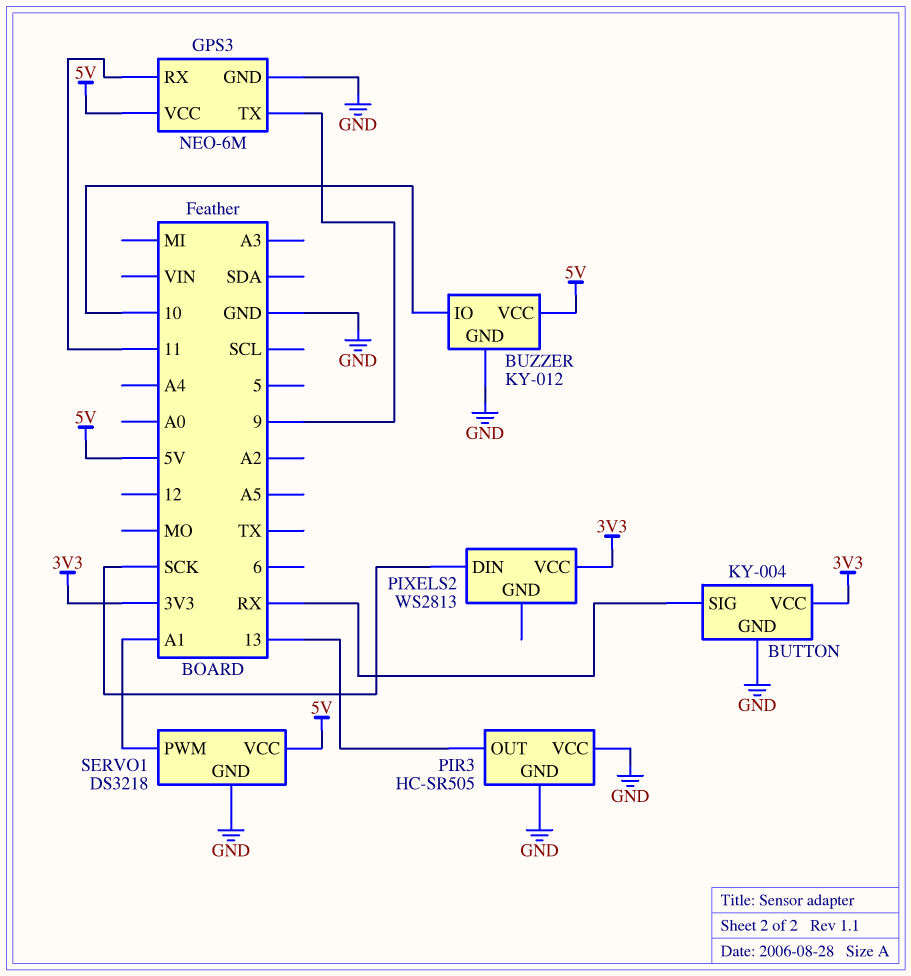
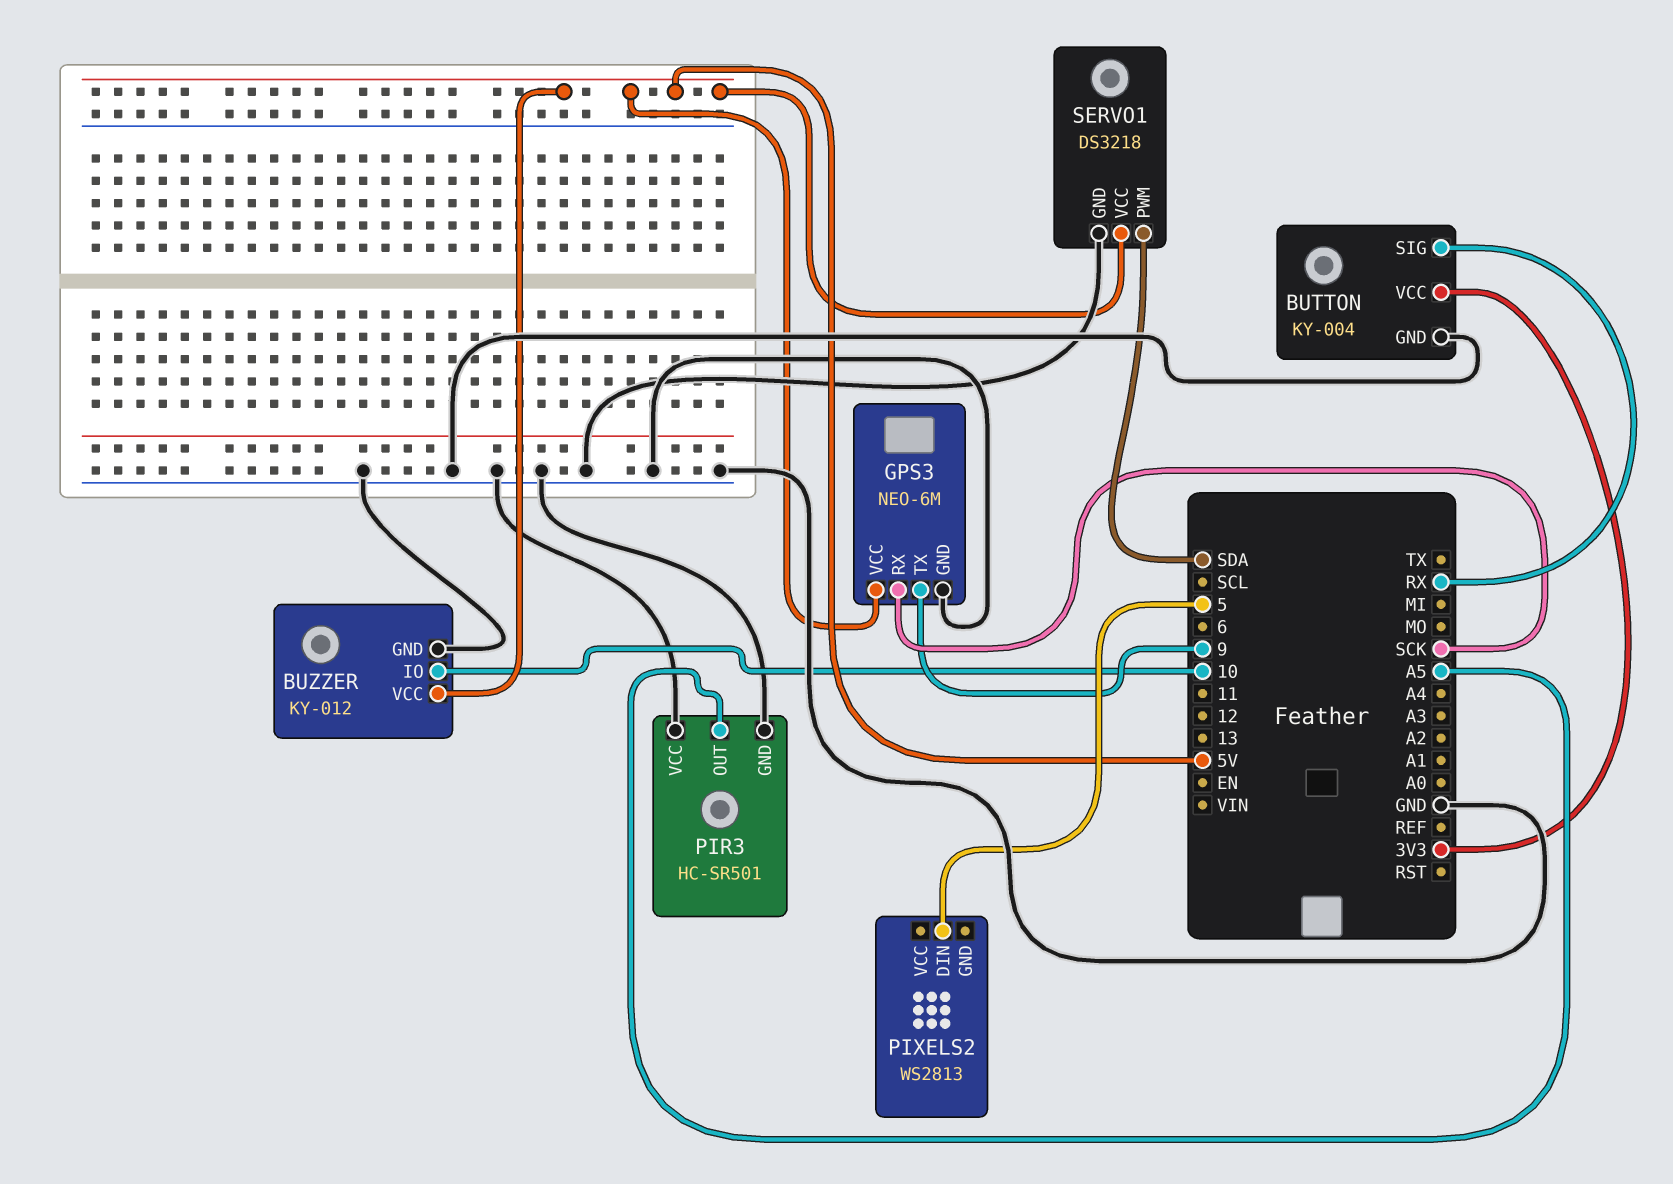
GPS3 pin RX: 11 -> SCK
PIR3: HC-SR505 -> HC-SR501
PIR3 pin OUT: 13 -> A5
PIXELS2 pin DIN: SCK -> 5
PIXELS2 pin VCC: 3V3 -> none
SERVO1 pin PWM: A1 -> SDA

